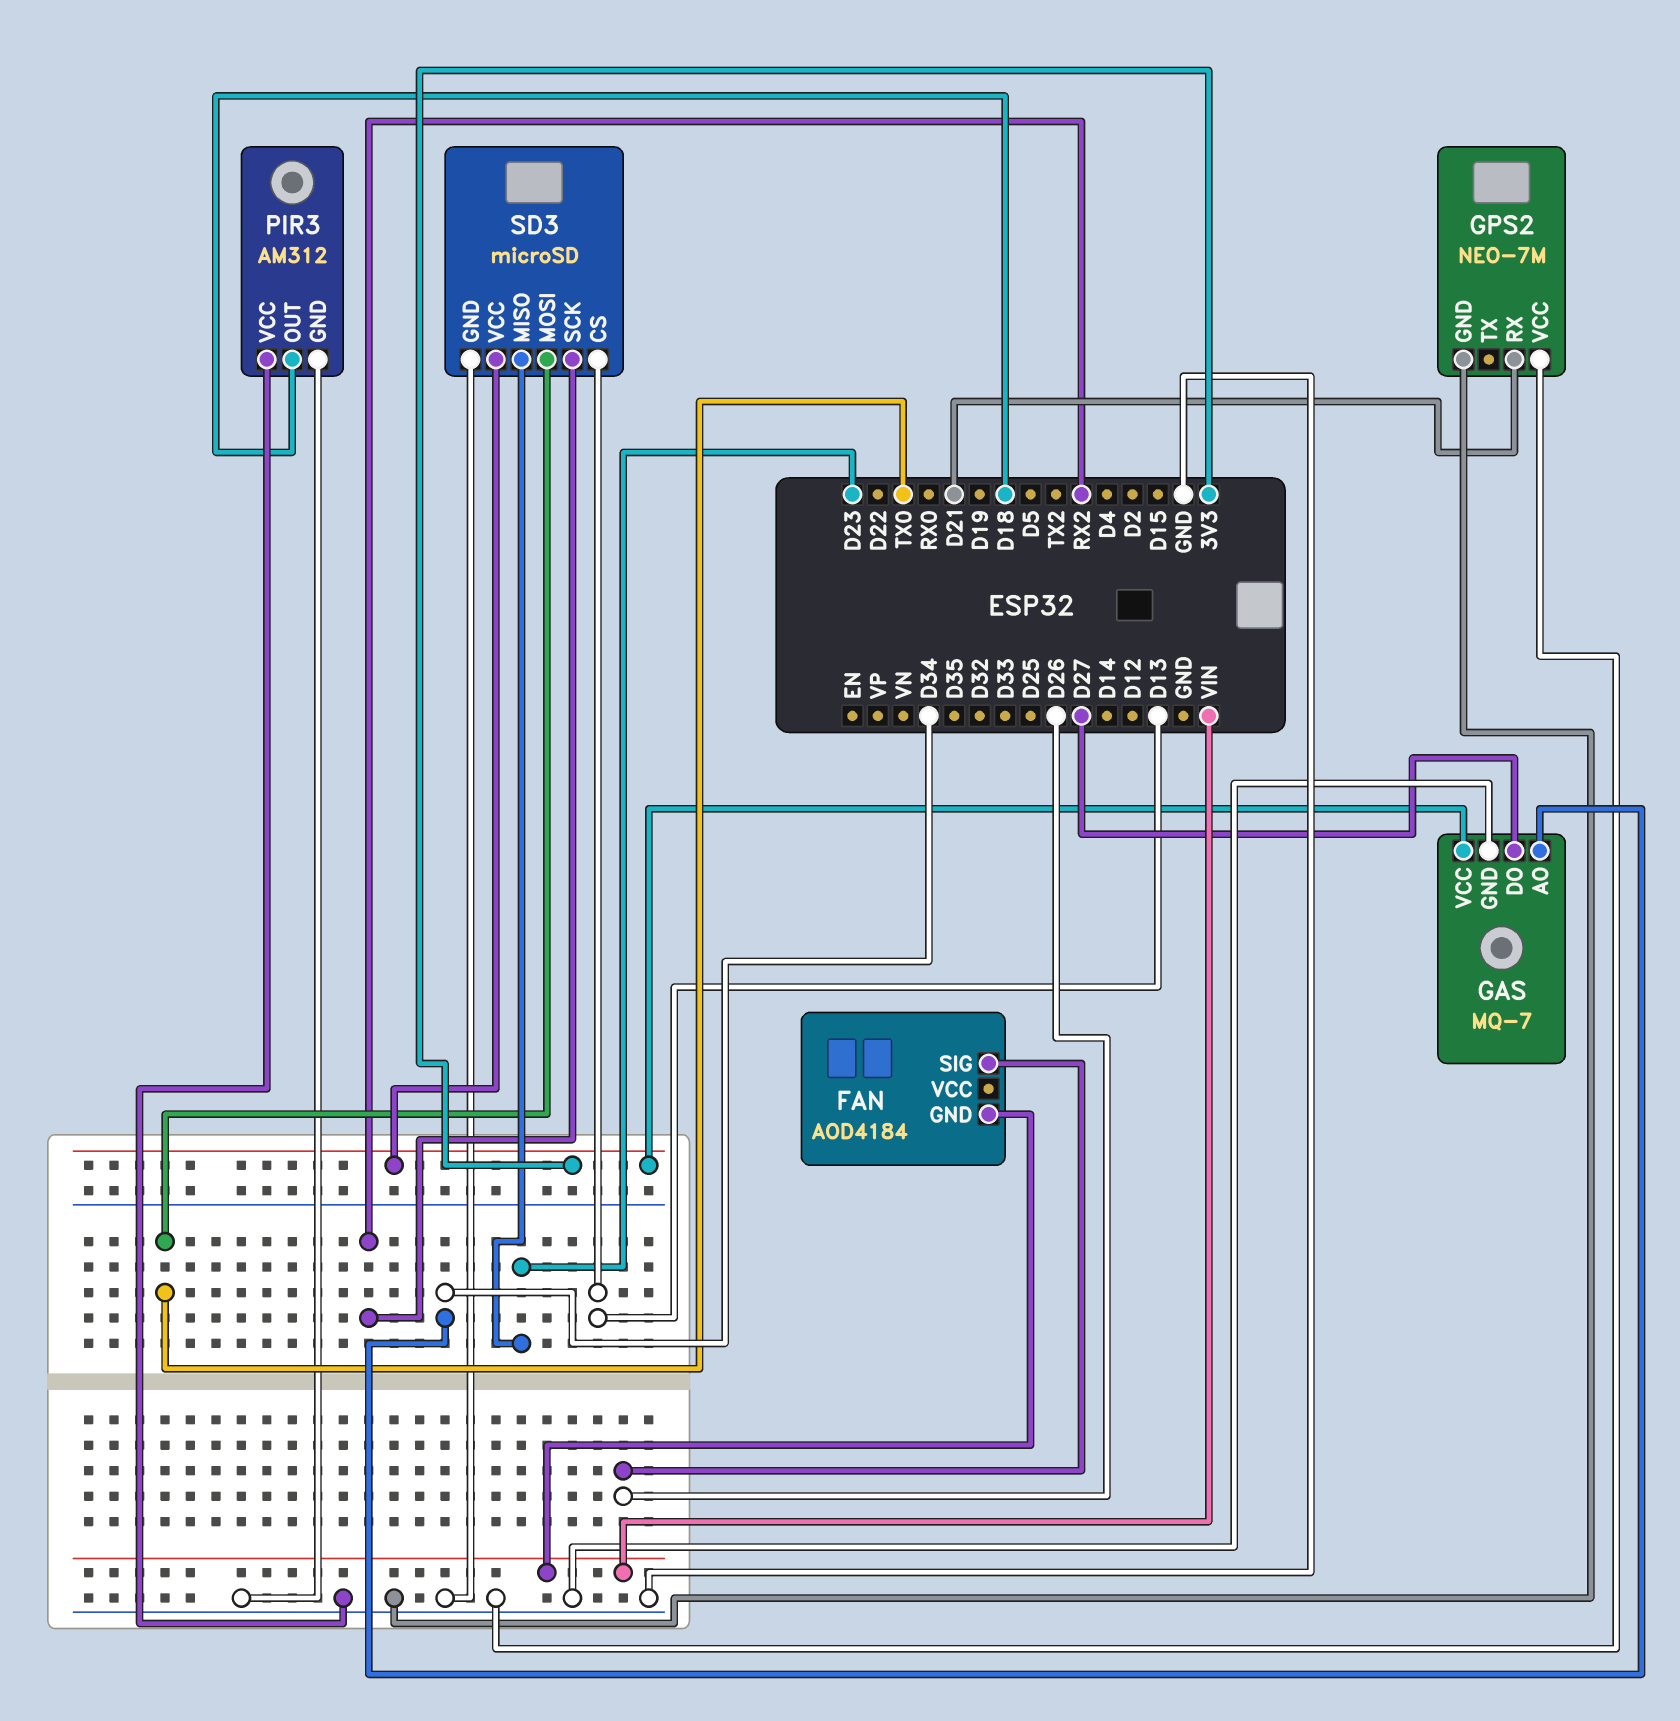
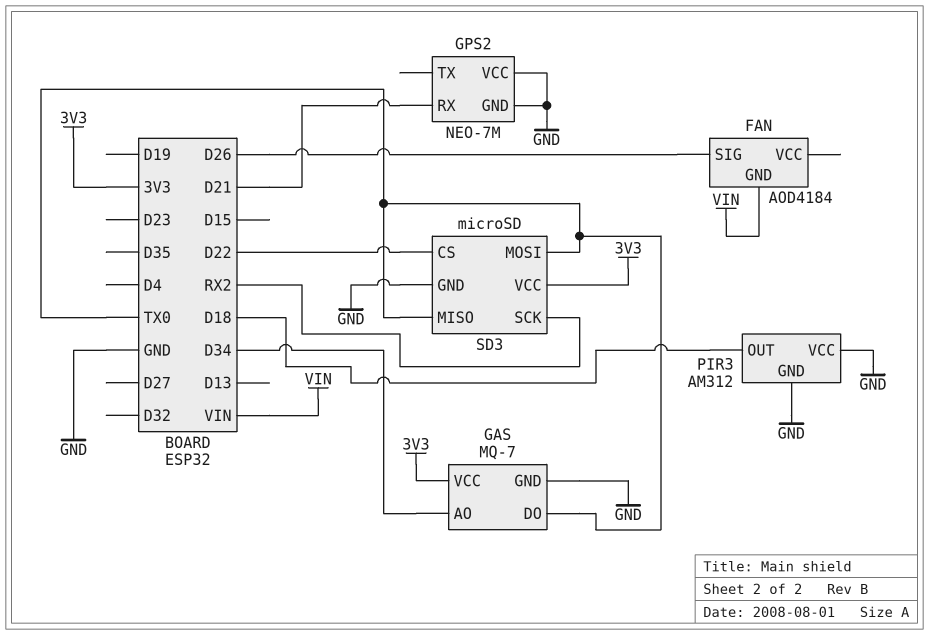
GAS pin DO: D27 -> TX0
SD3 pin CS: D13 -> D22
SD3 pin MISO: D23 -> TX0

